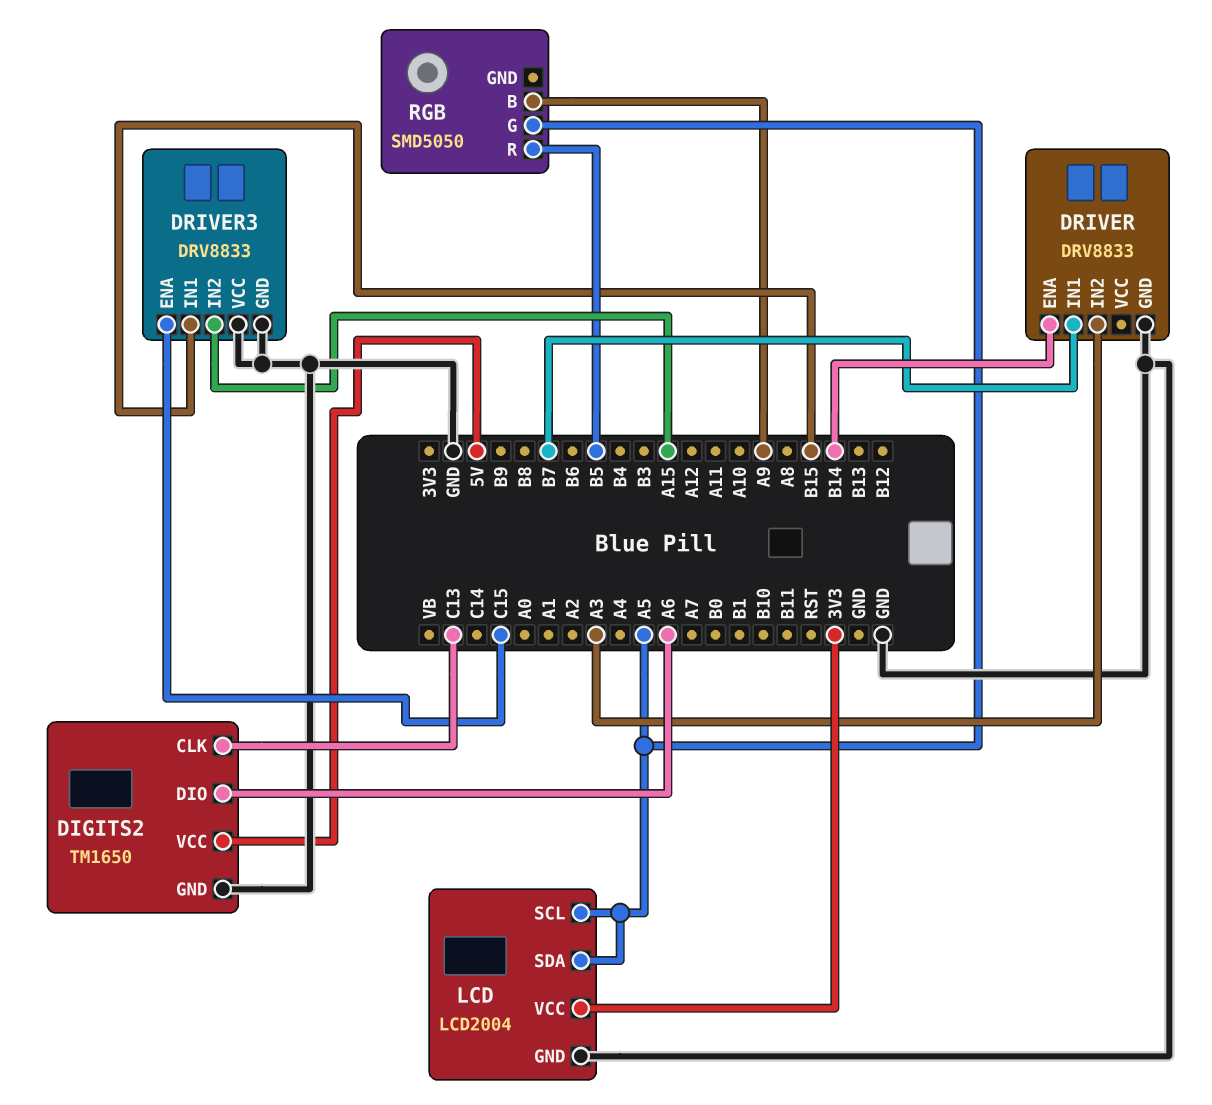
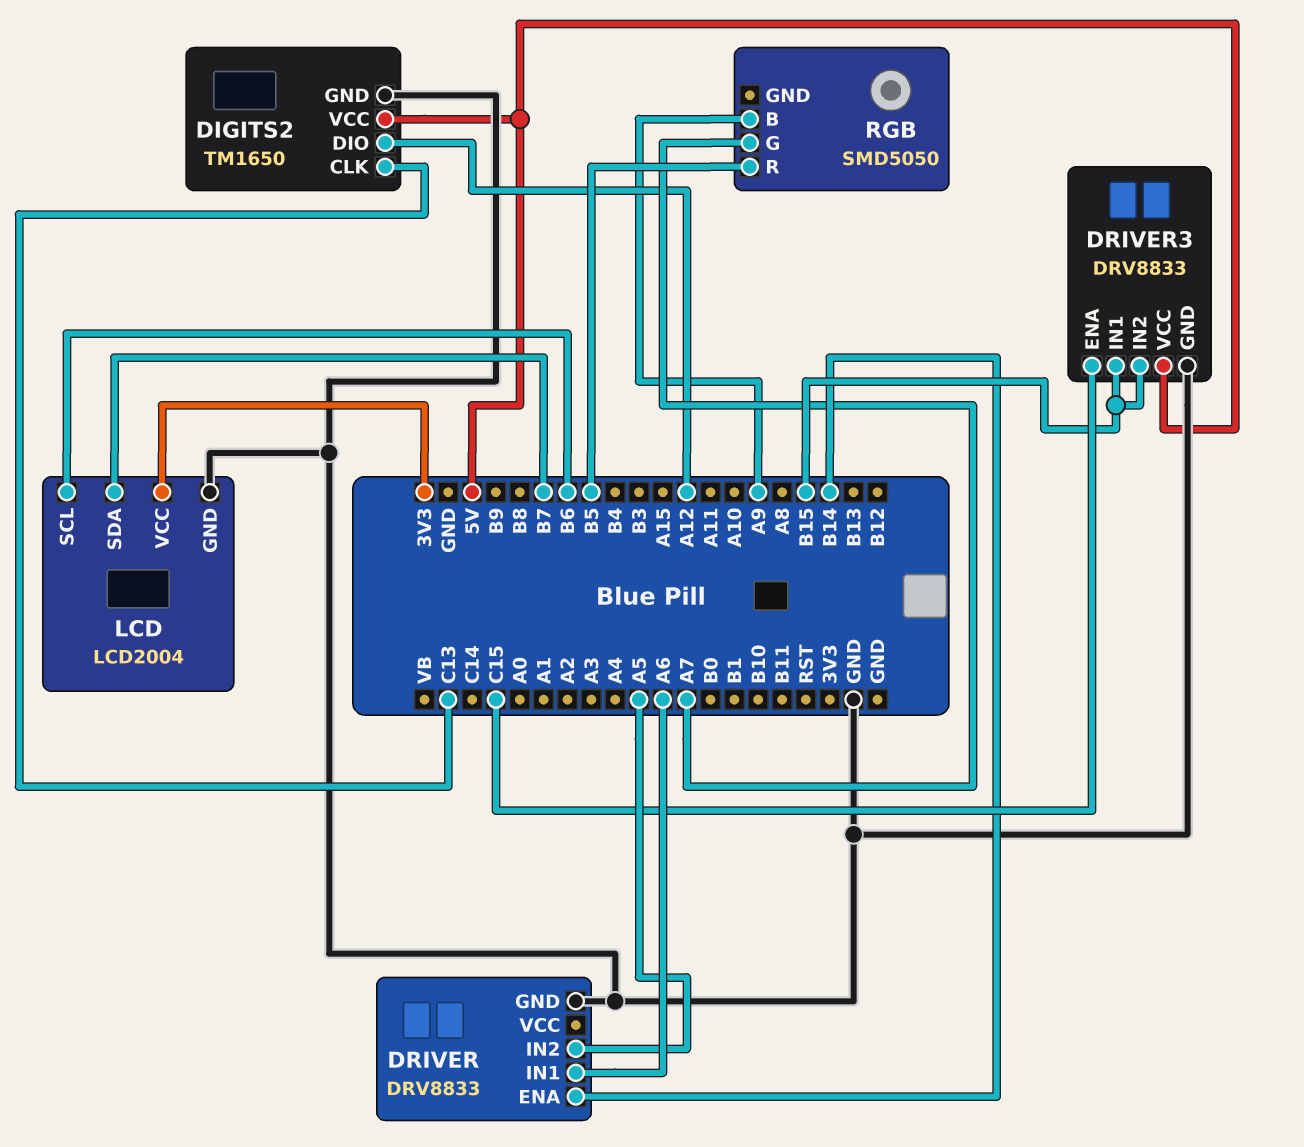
DIGITS2 pin DIO: A6 -> A12
DRIVER pin IN1: B7 -> A6
DRIVER pin IN2: A3 -> A5
DRIVER3 pin IN2: A15 -> B15
DRIVER3 pin VCC: GND -> 5V
LCD pin SCL: A5 -> B6
LCD pin SDA: A5 -> B7
RGB pin G: A5 -> A7

